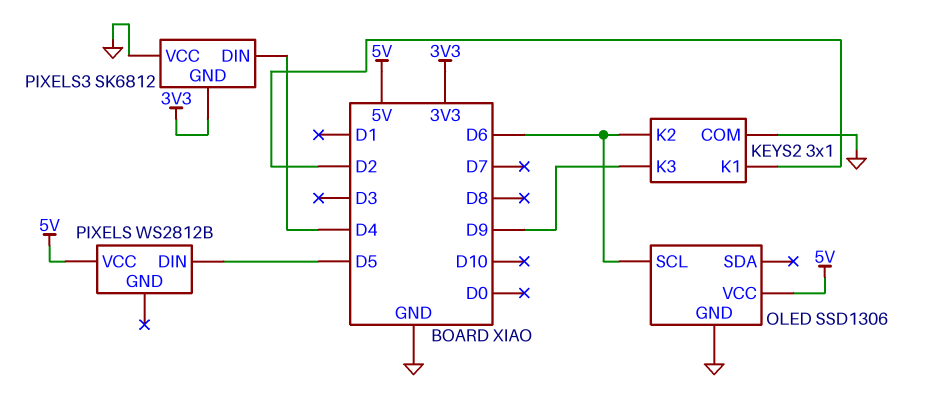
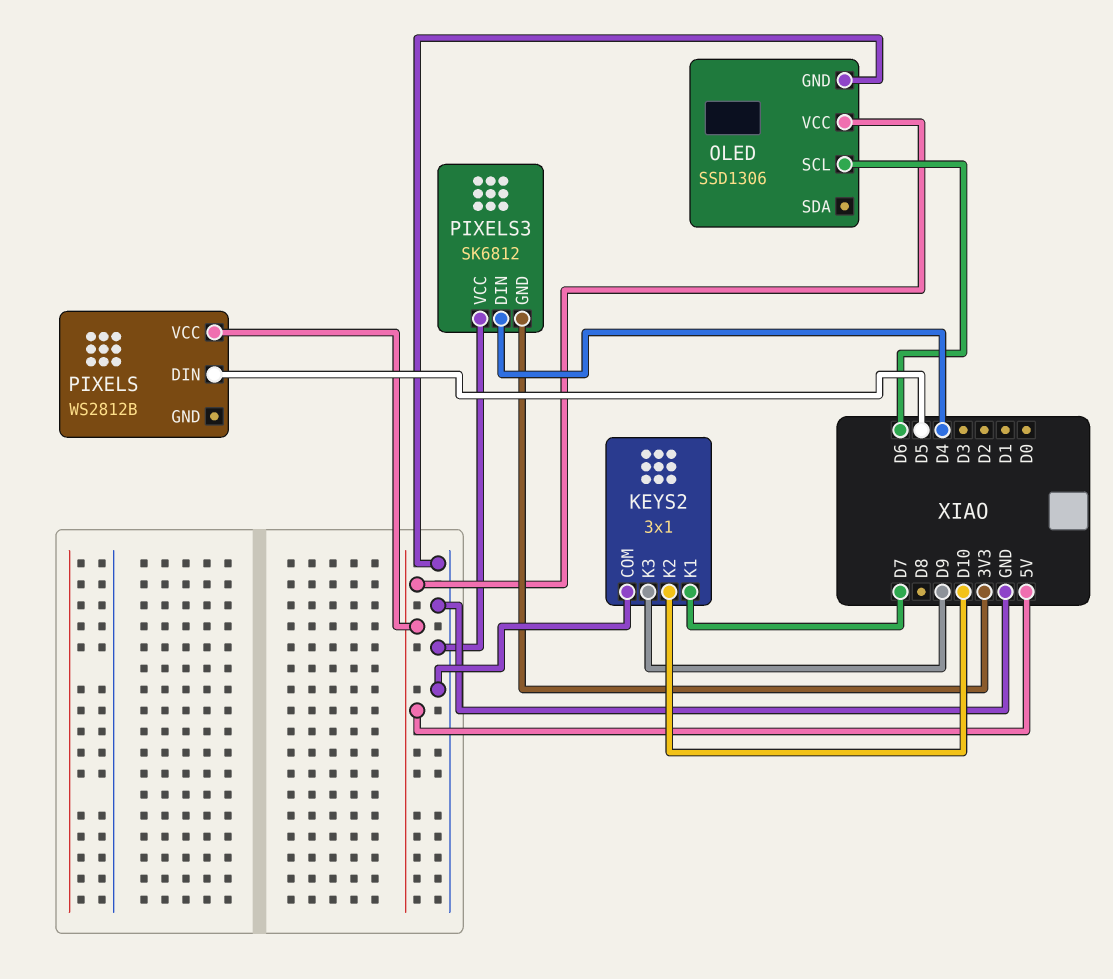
KEYS2 pin K1: D2 -> D7
KEYS2 pin K2: D6 -> D10

